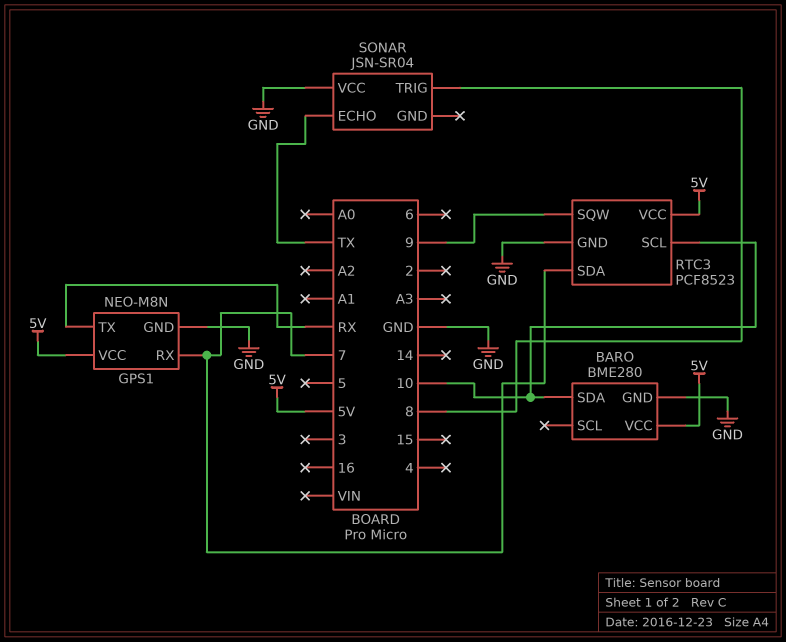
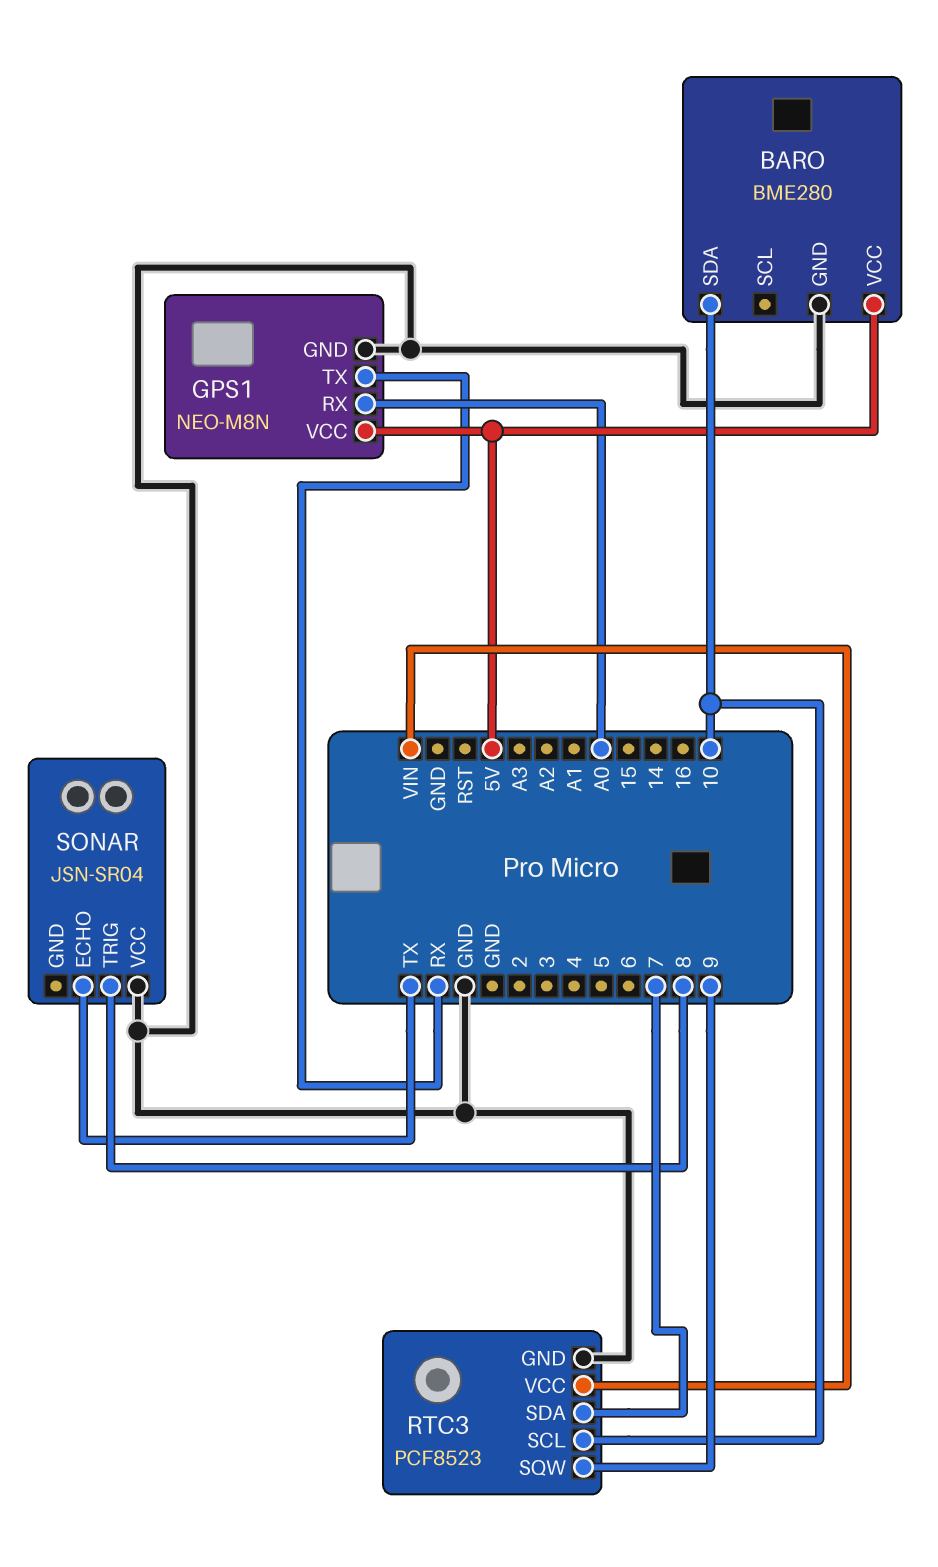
GPS1 pin RX: 7 -> A0
RTC3 pin VCC: 5V -> VIN

